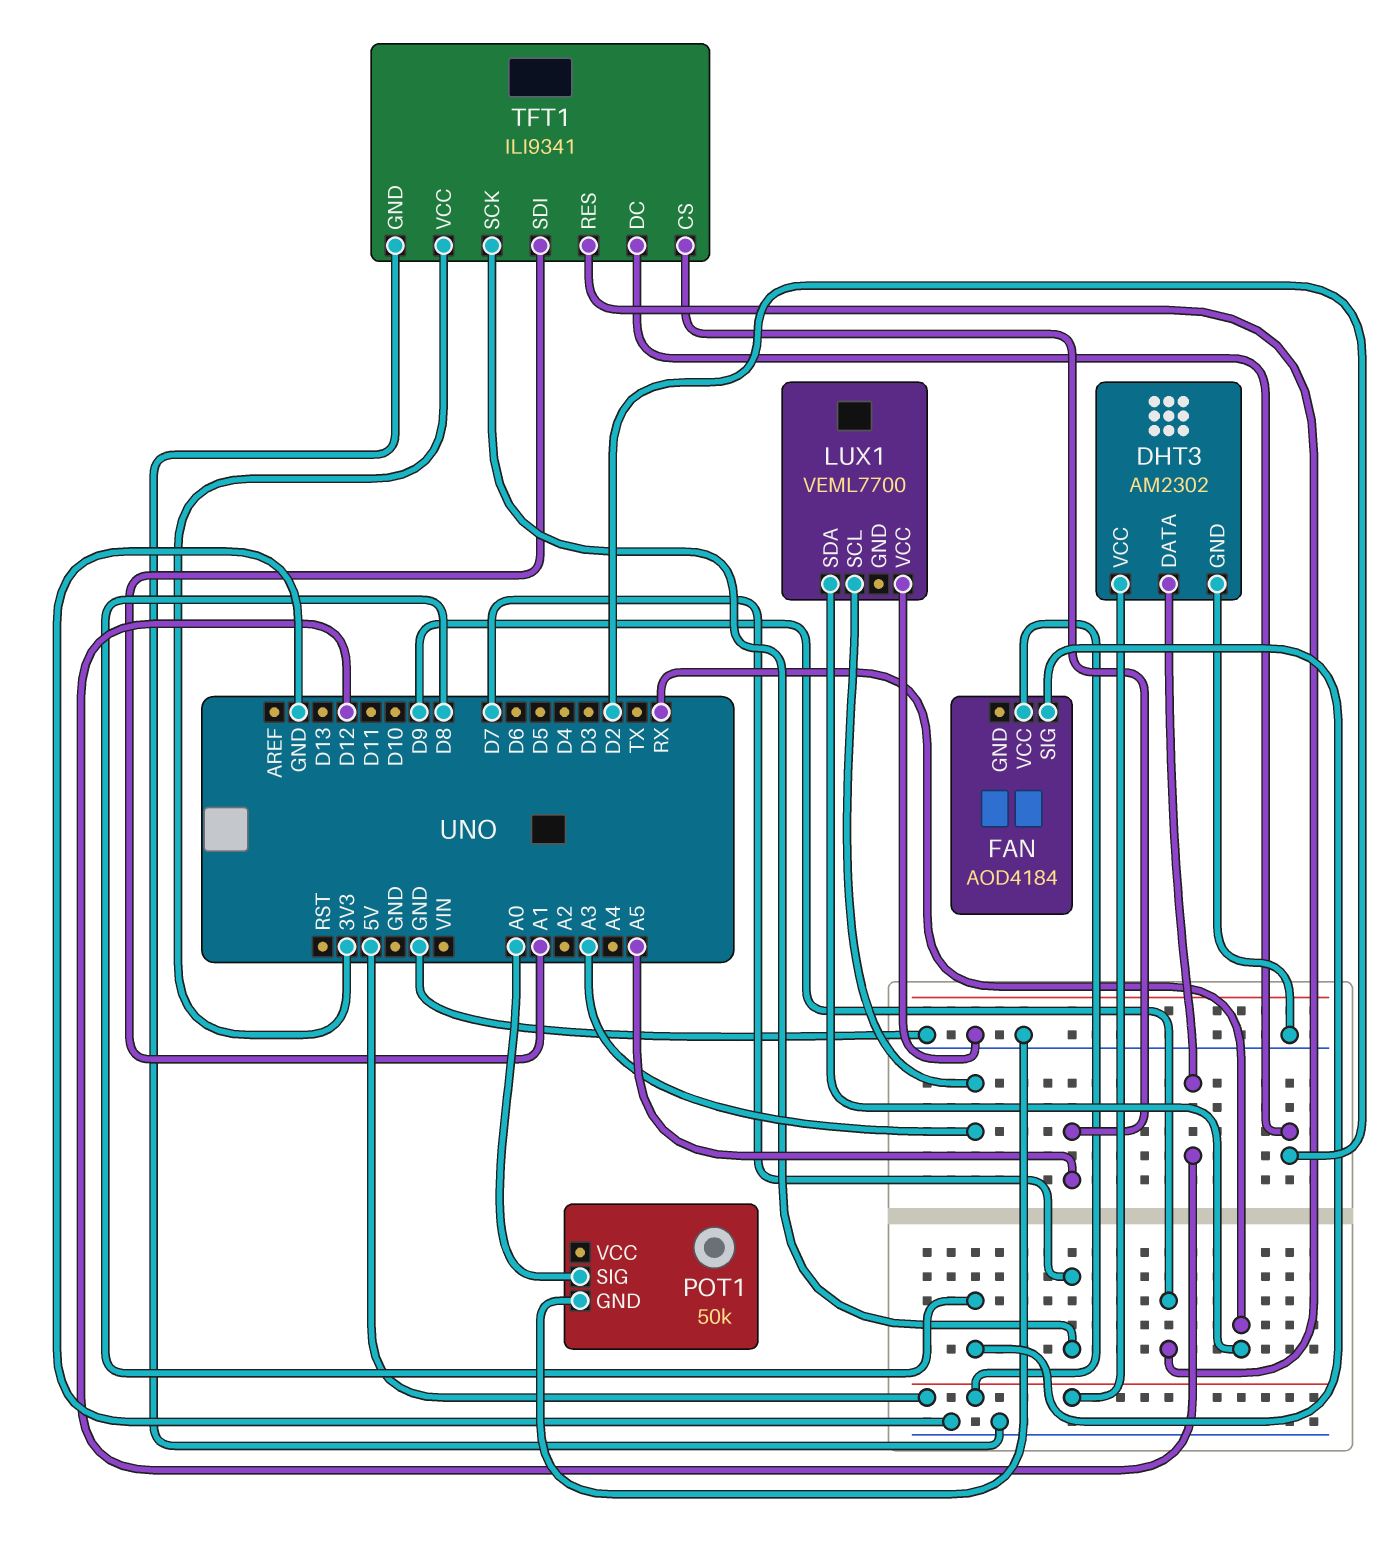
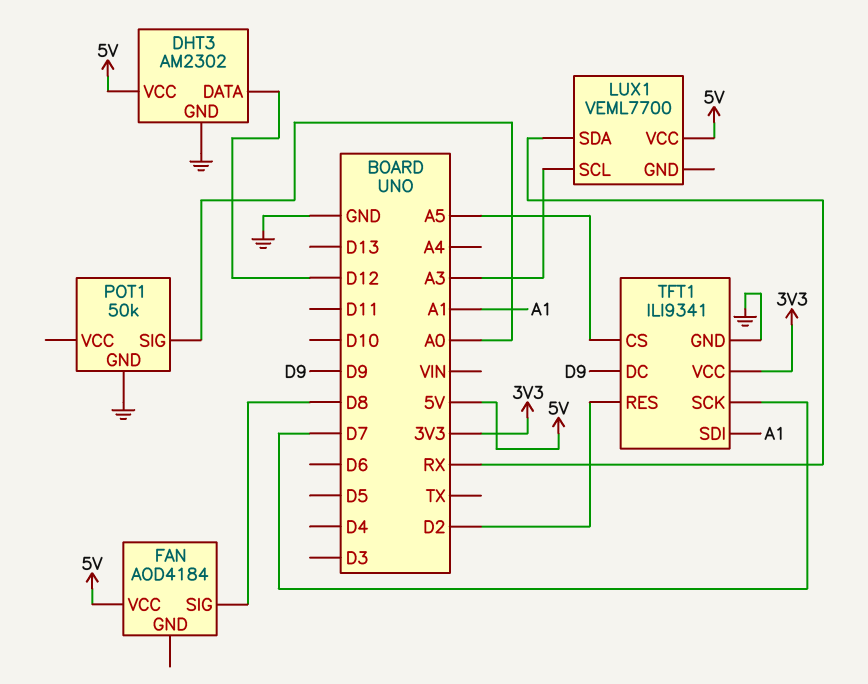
LUX1 pin VCC: GND -> 5V
TFT1 pin DC: D2 -> D9
TFT1 pin RES: D9 -> D2

